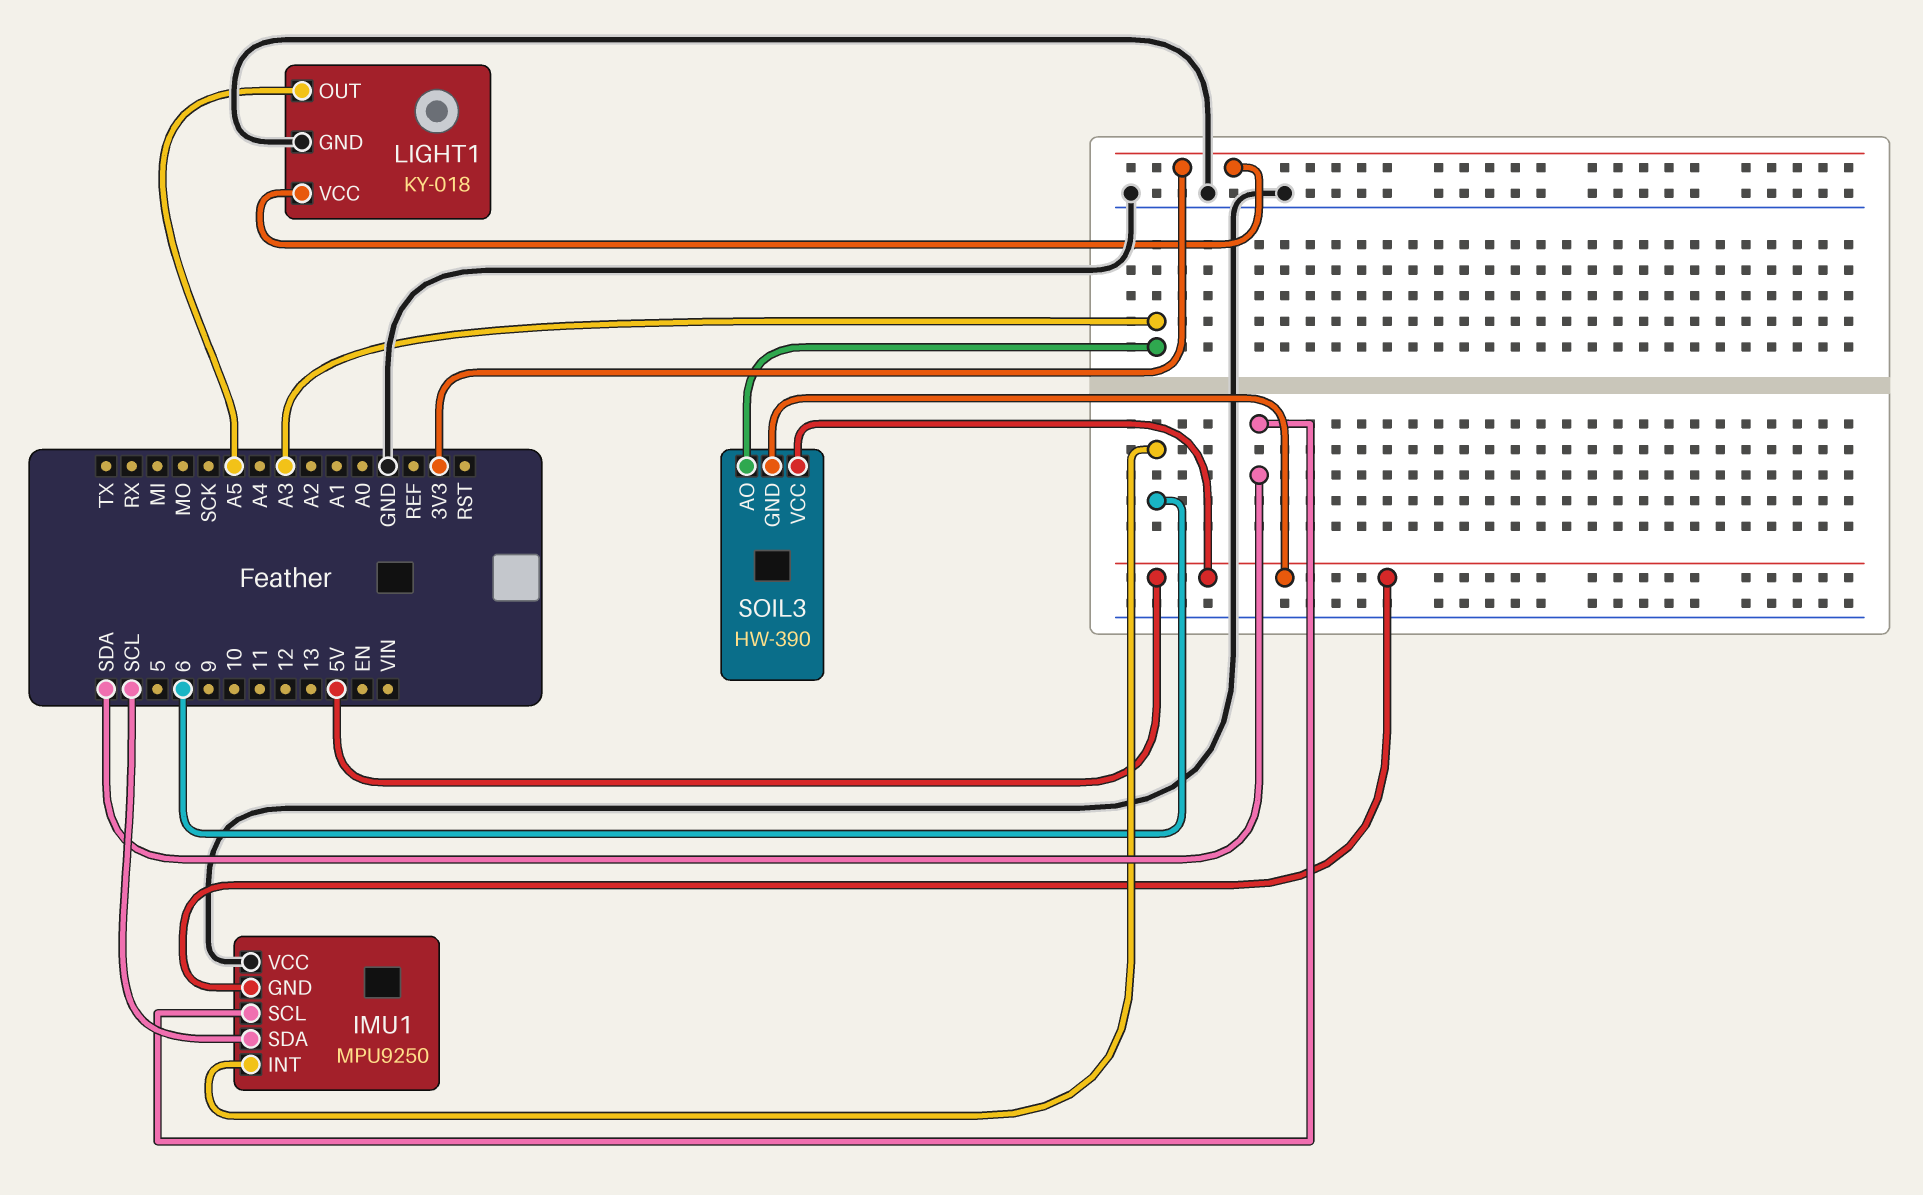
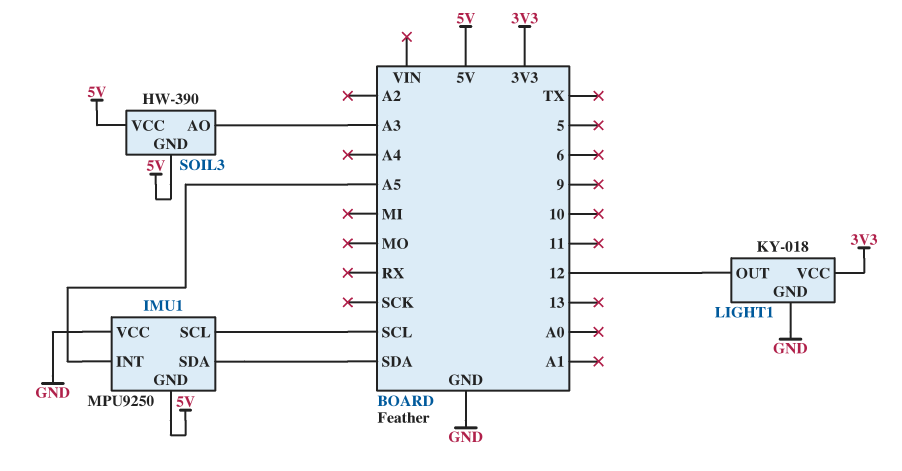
IMU1 pin INT: 6 -> A5
IMU1 pin SCL: SDA -> SCL
IMU1 pin SDA: SCL -> SDA
LIGHT1 pin OUT: A5 -> 12

